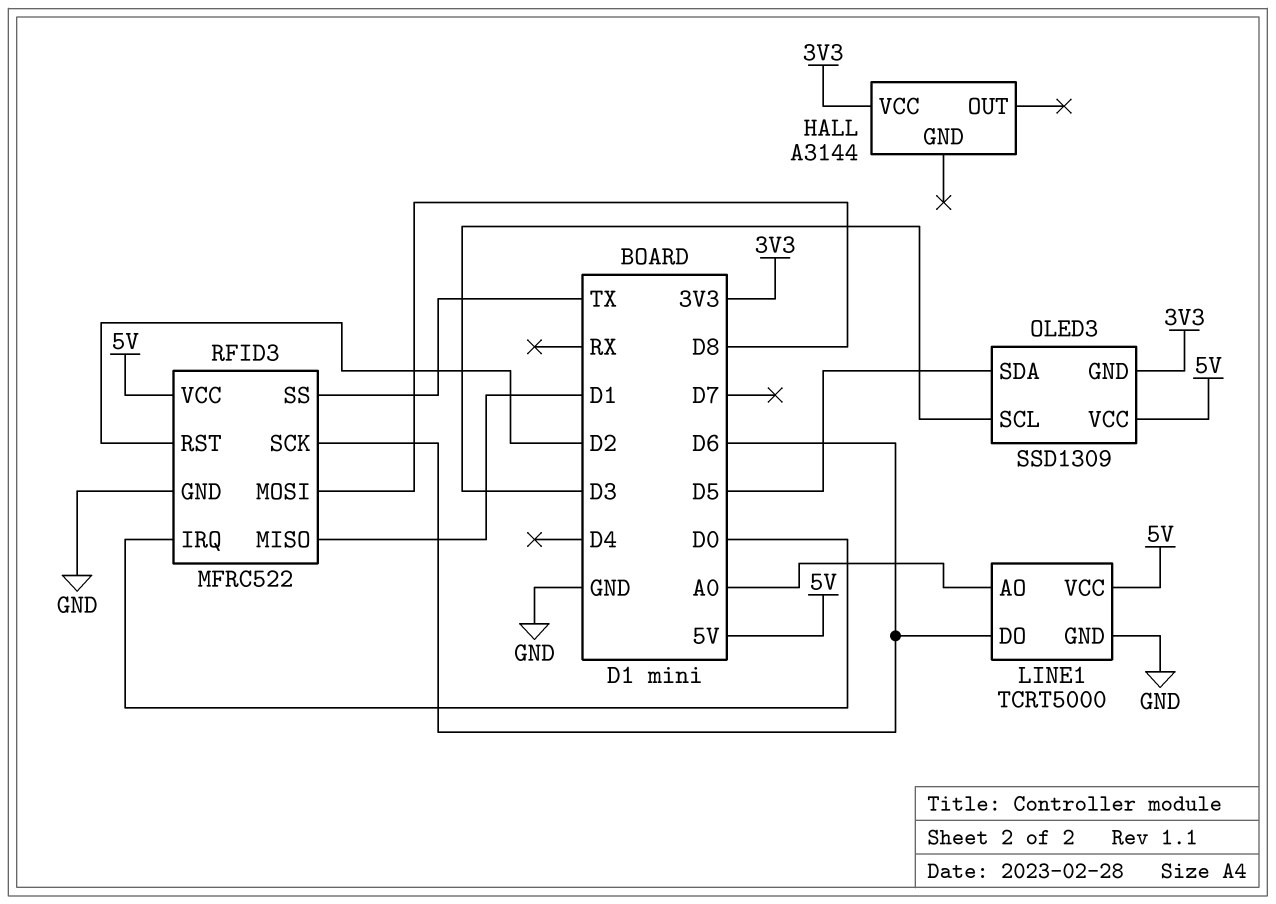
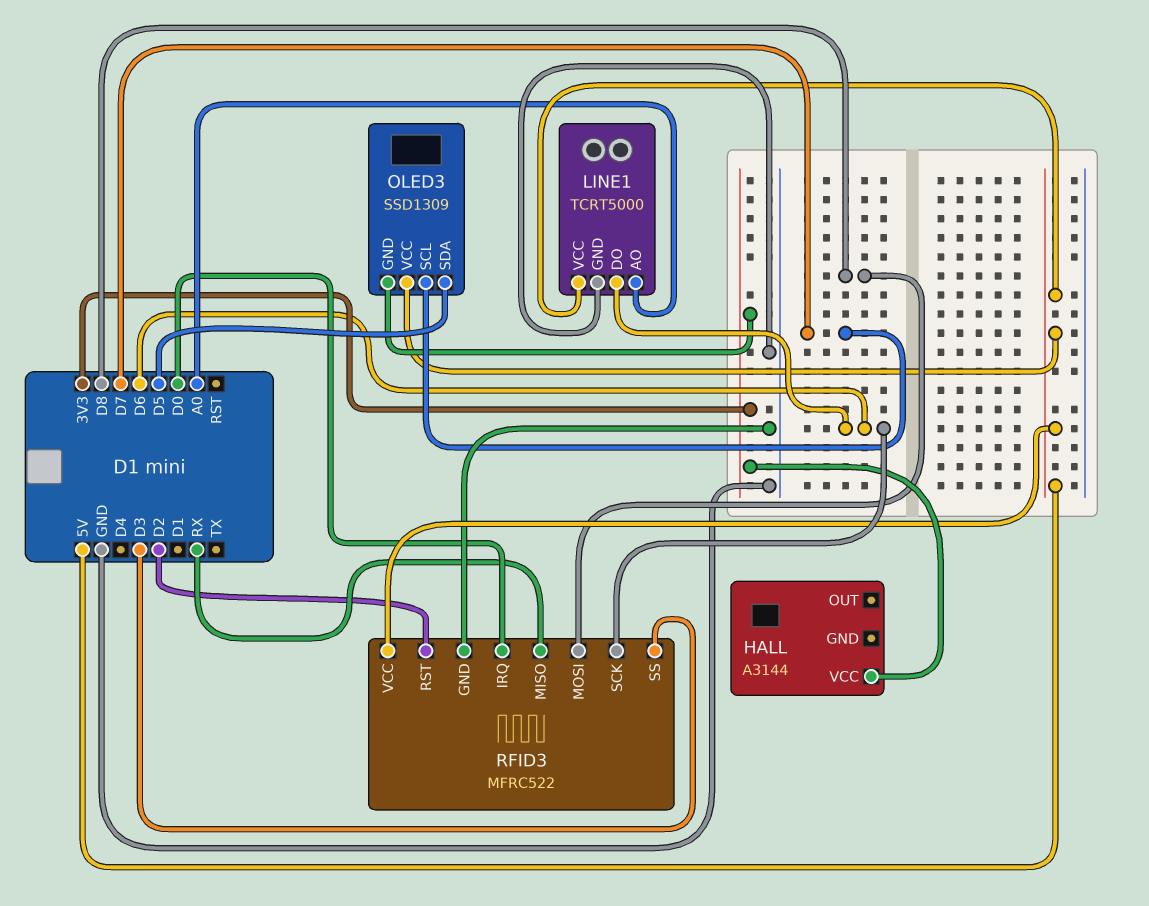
OLED3 pin SCL: D3 -> D7
RFID3 pin MISO: D1 -> RX
RFID3 pin SS: TX -> D3

